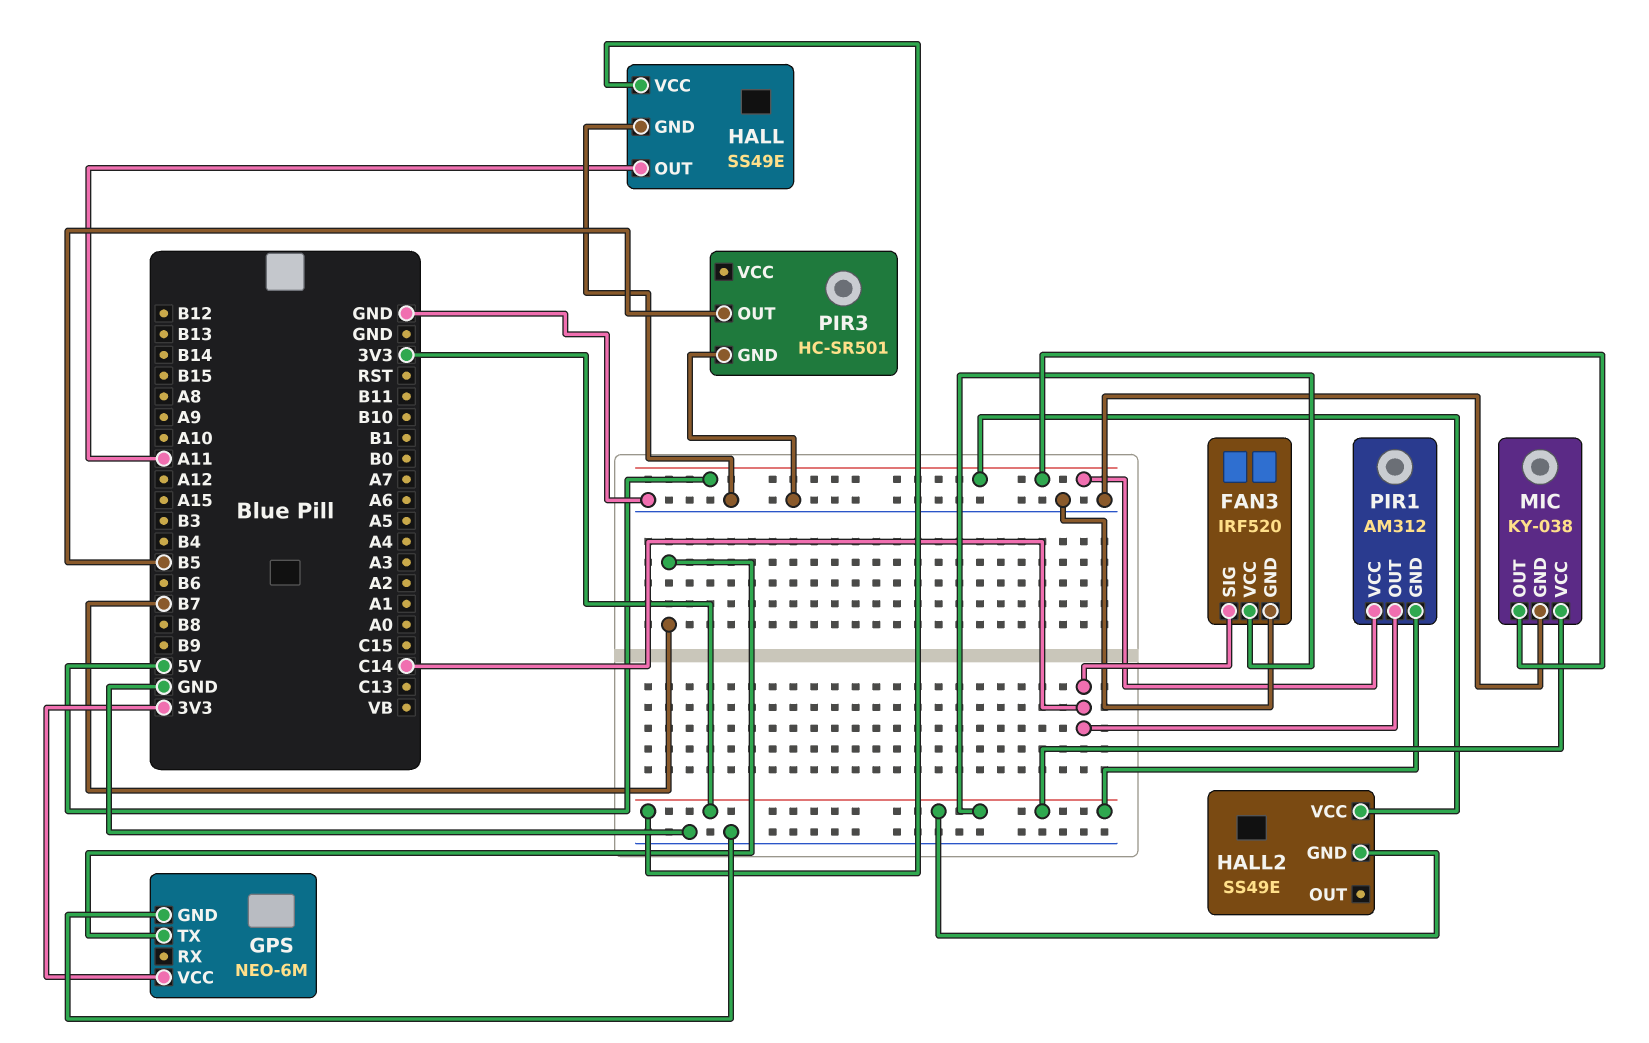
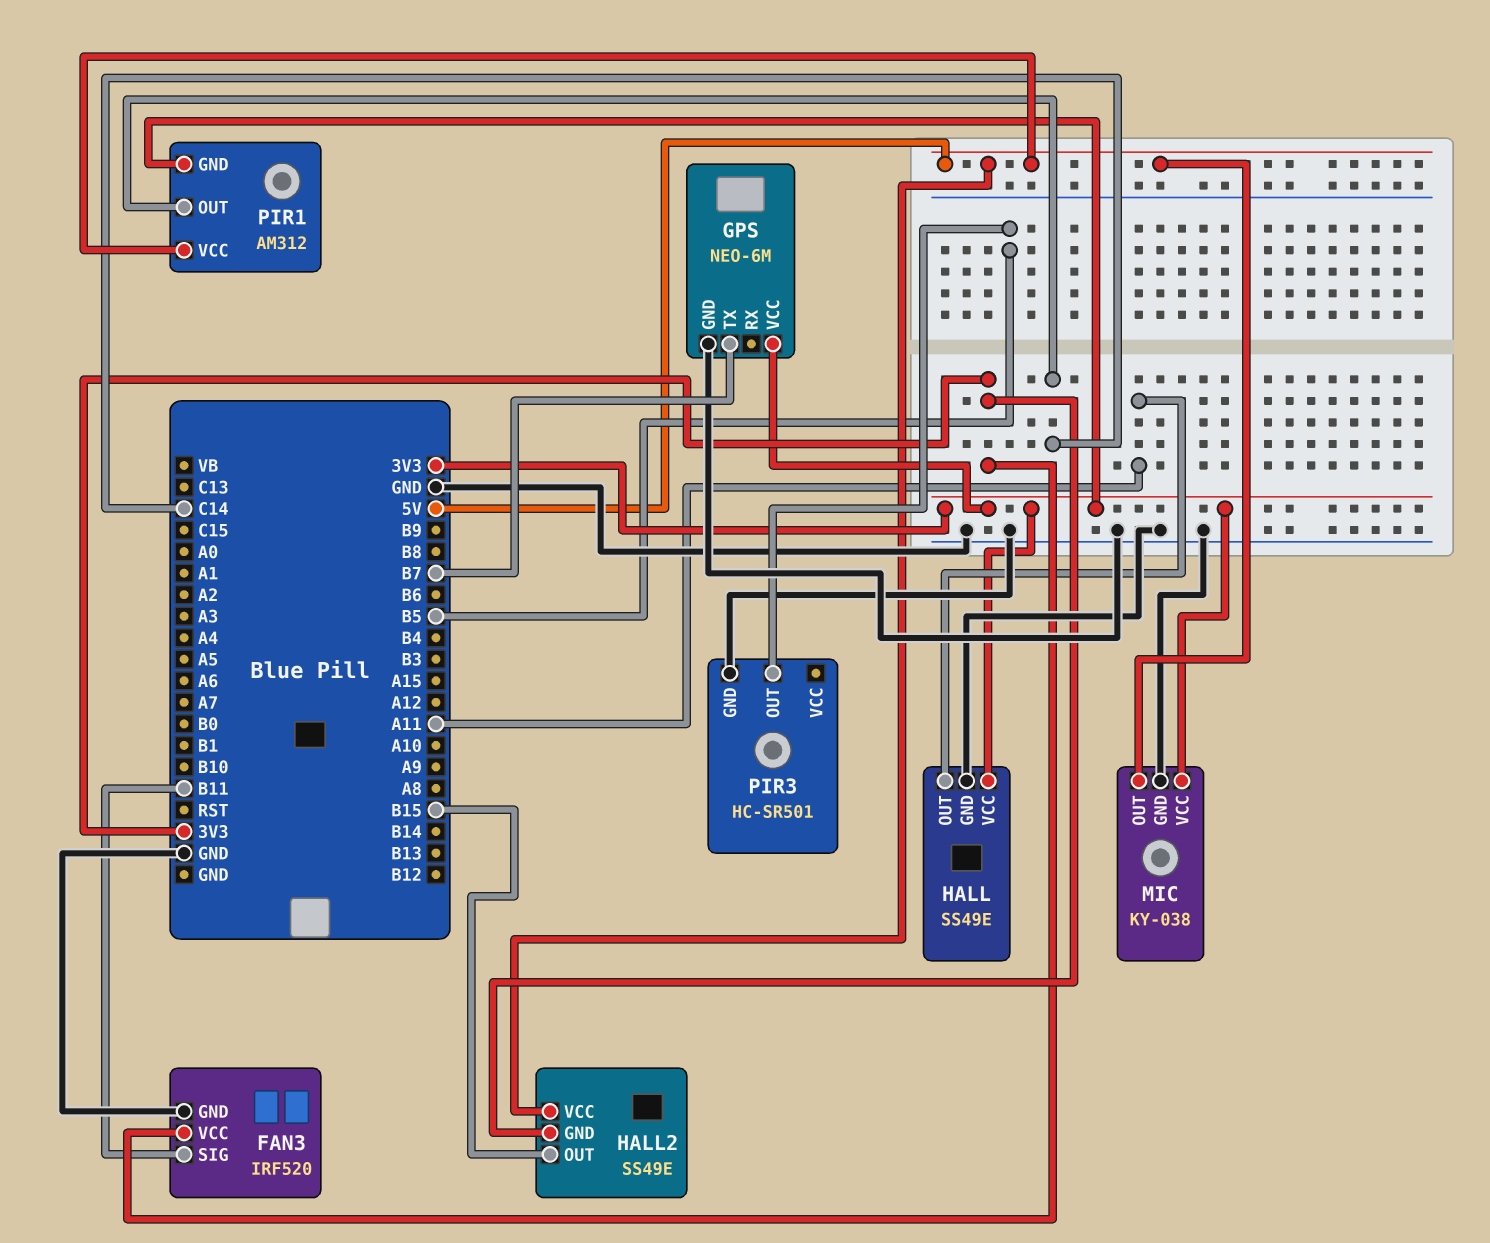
FAN3 pin SIG: C14 -> B11
HALL2 pin OUT: none -> B15

